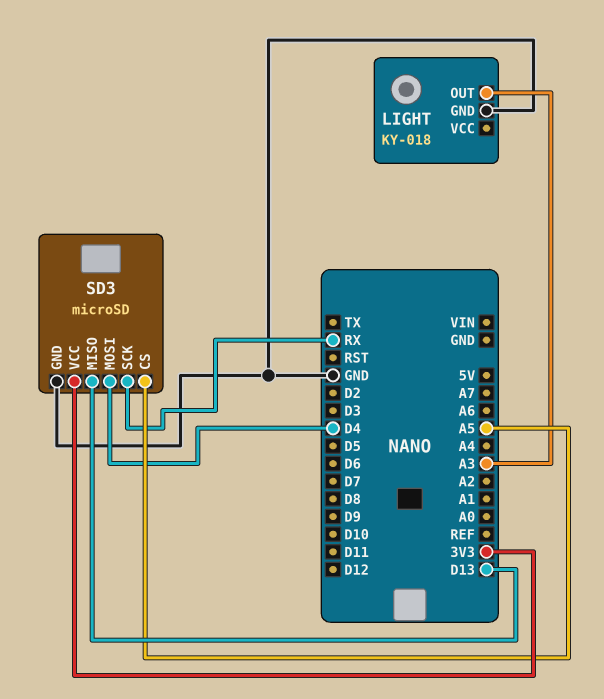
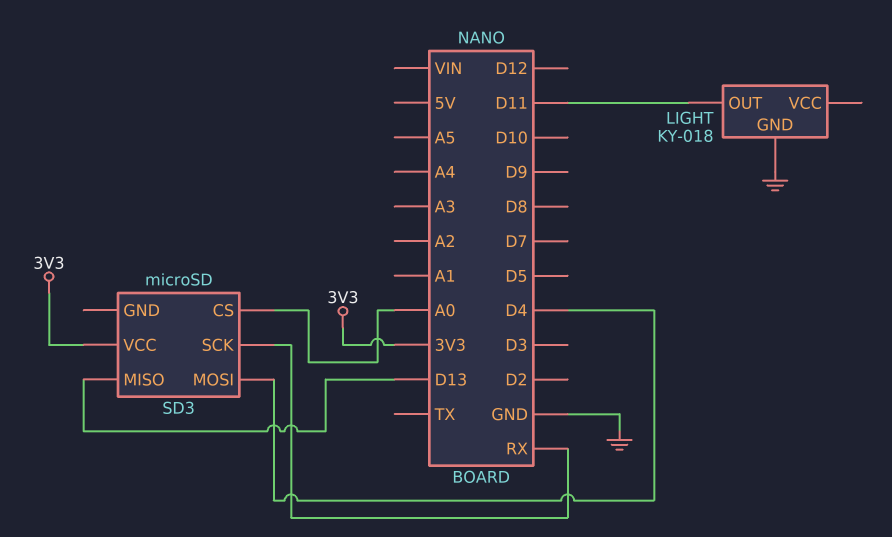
LIGHT pin OUT: A3 -> D11
SD3 pin CS: A5 -> A0
SD3 pin GND: GND -> none

